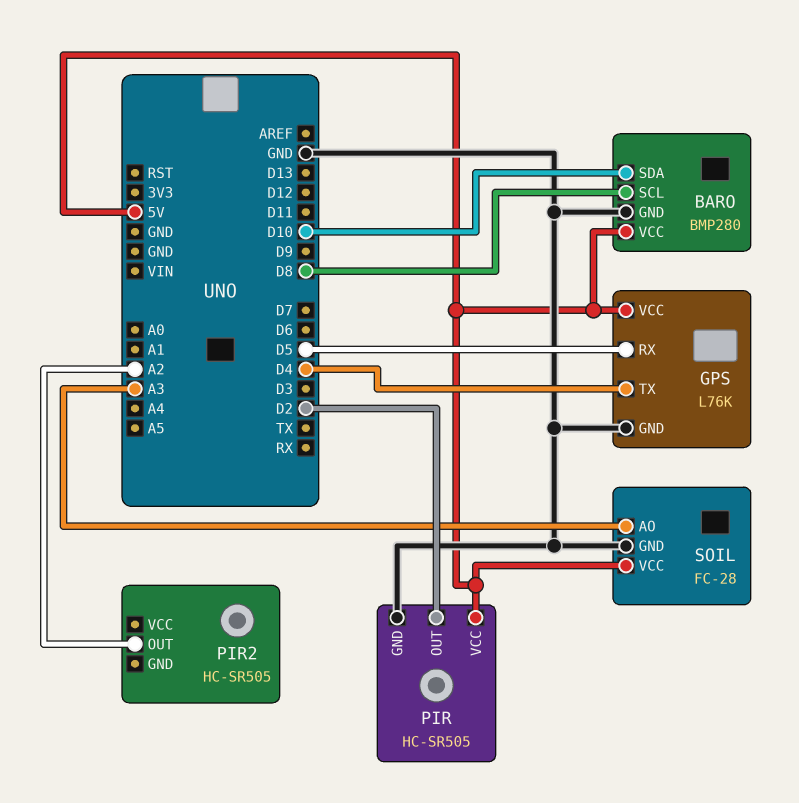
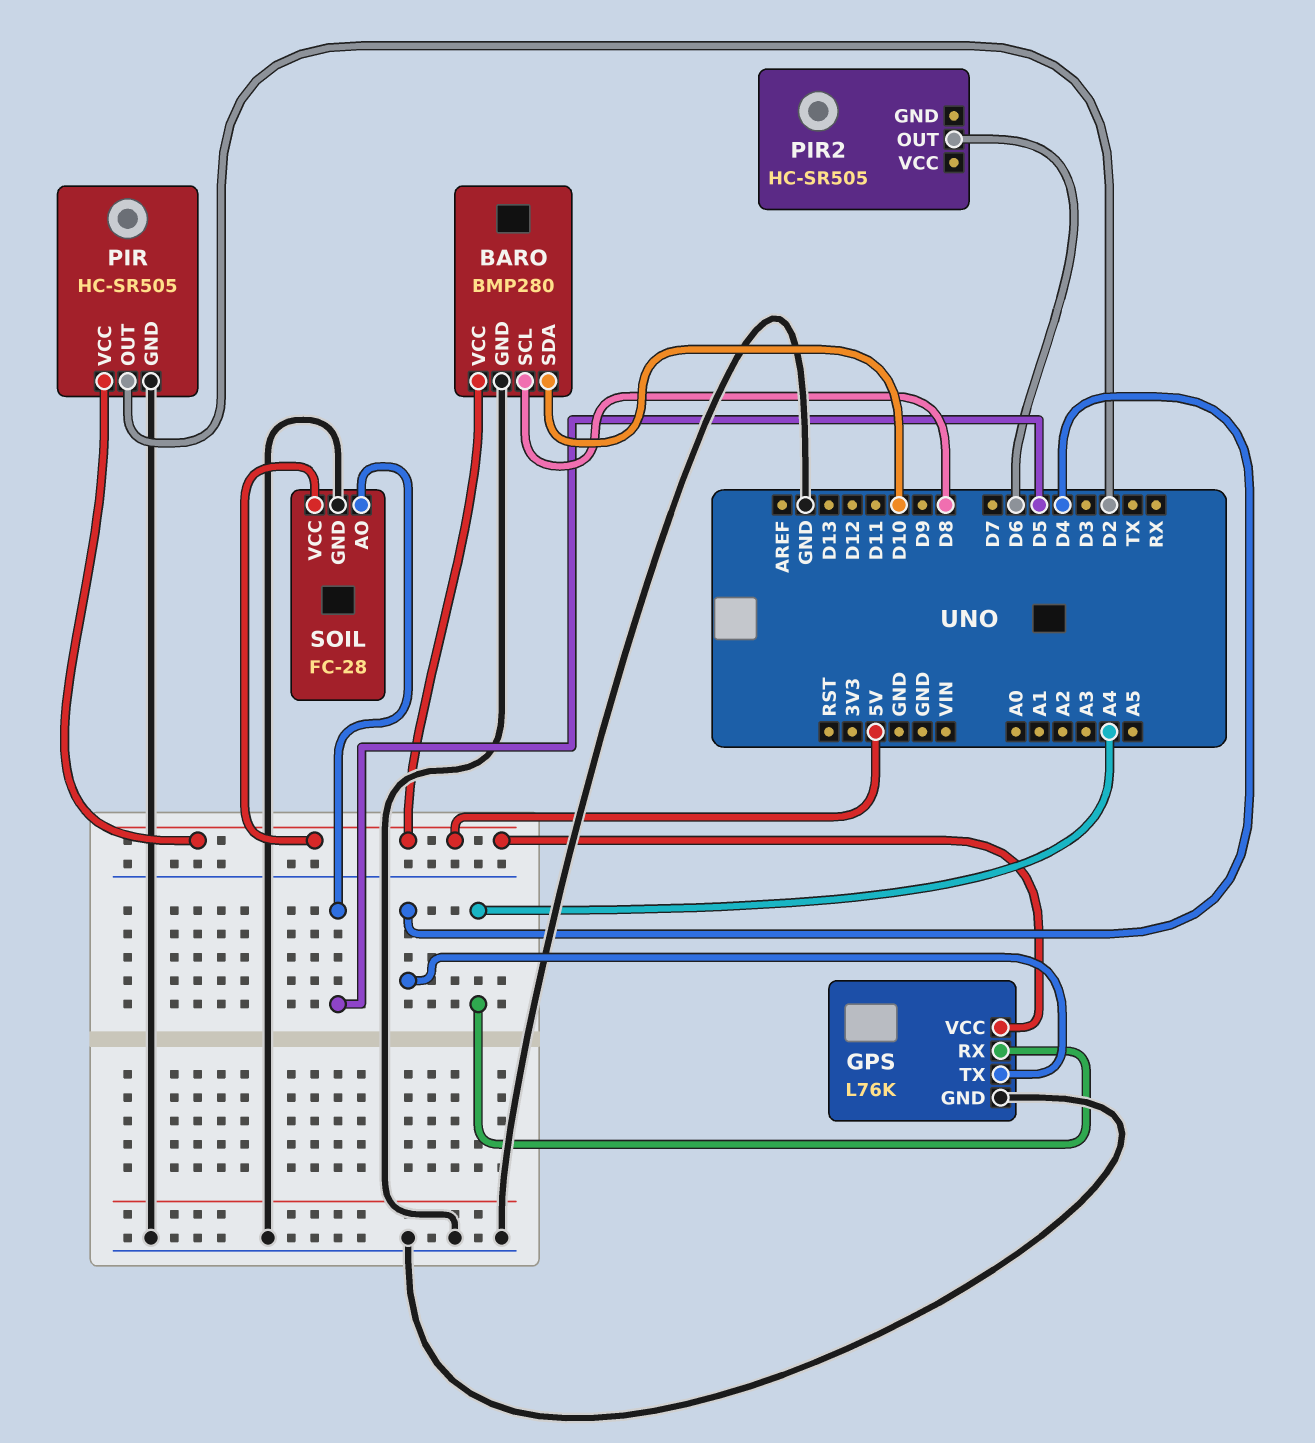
GPS pin RX: D5 -> A4
PIR2 pin OUT: A2 -> D6
SOIL pin AO: A3 -> D5

